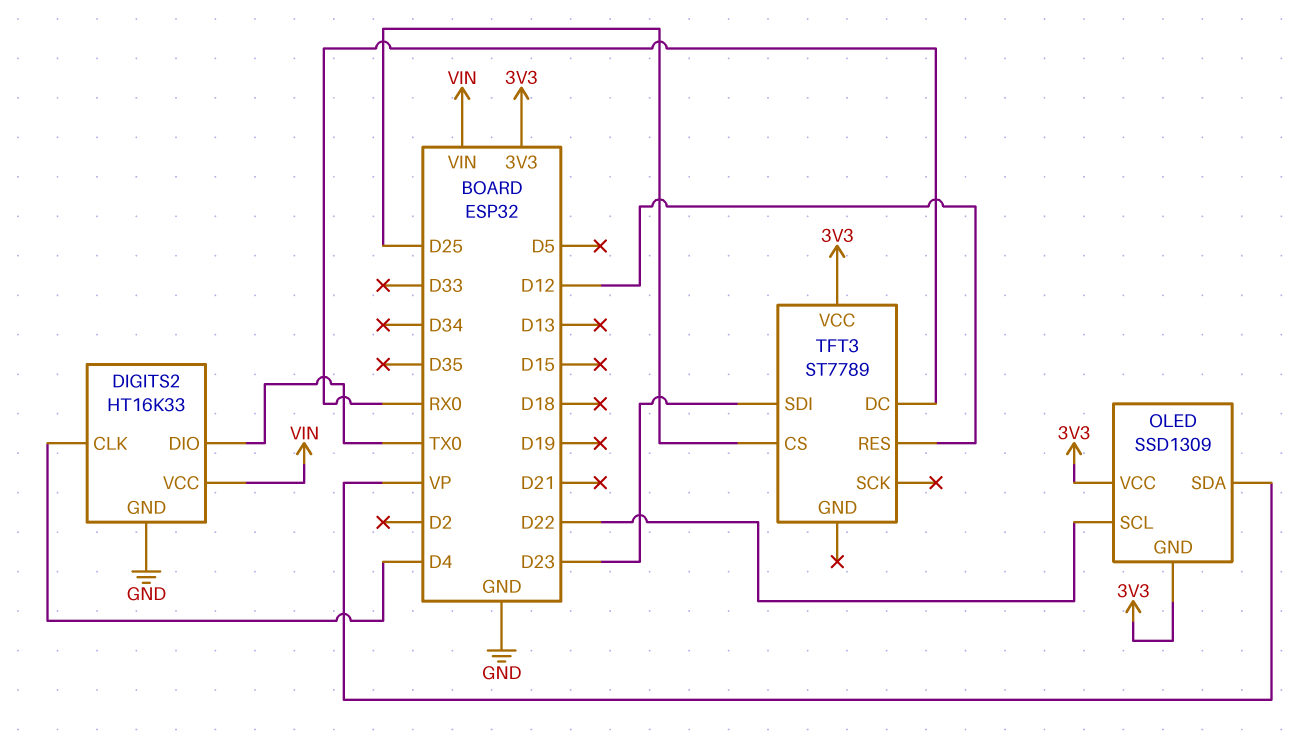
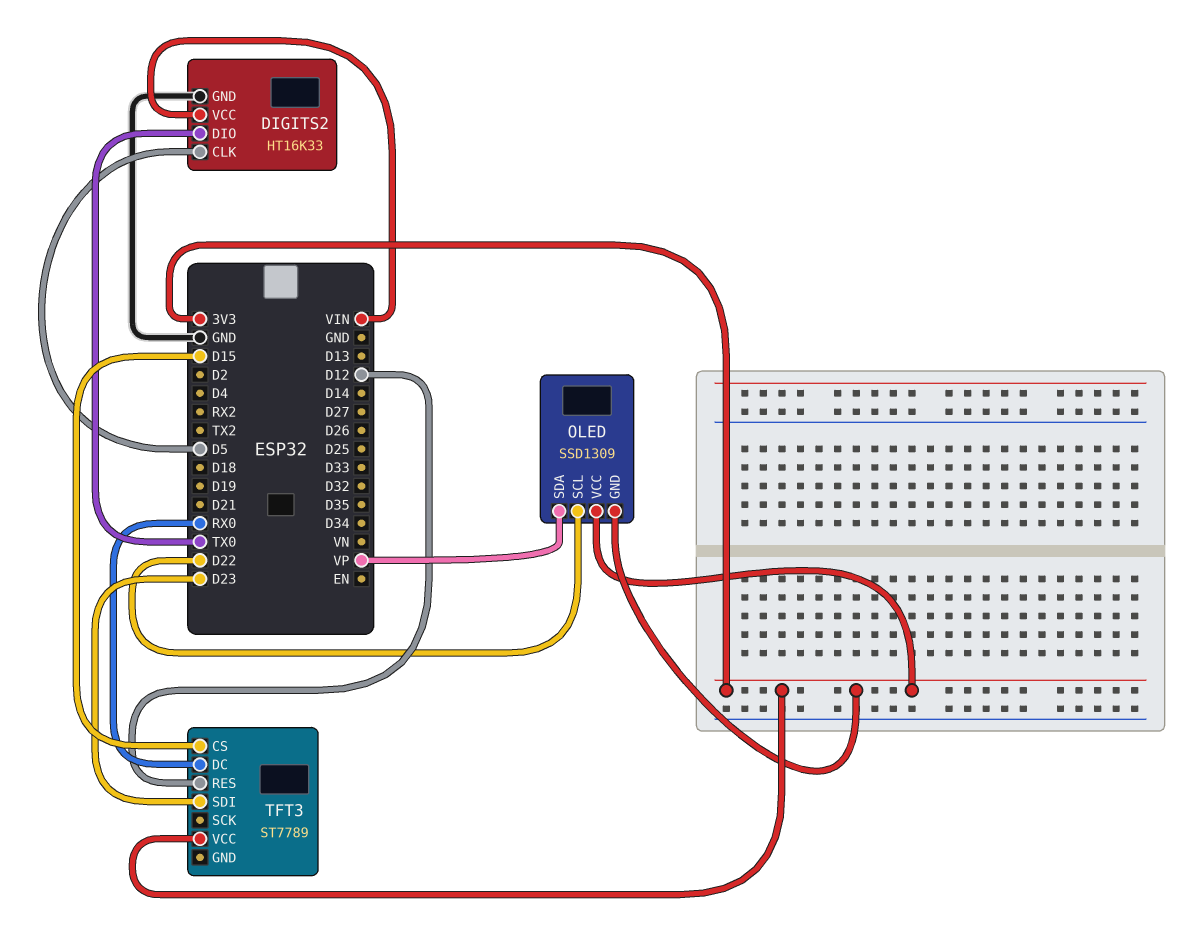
DIGITS2 pin CLK: D4 -> D5
TFT3 pin CS: D25 -> D15

